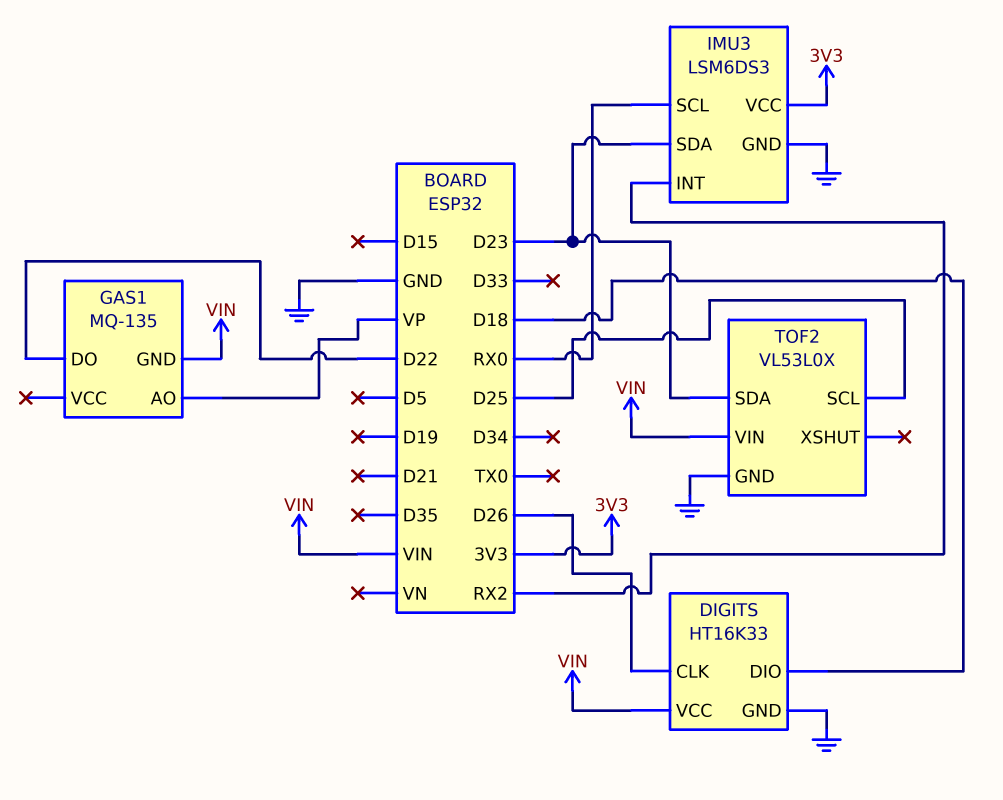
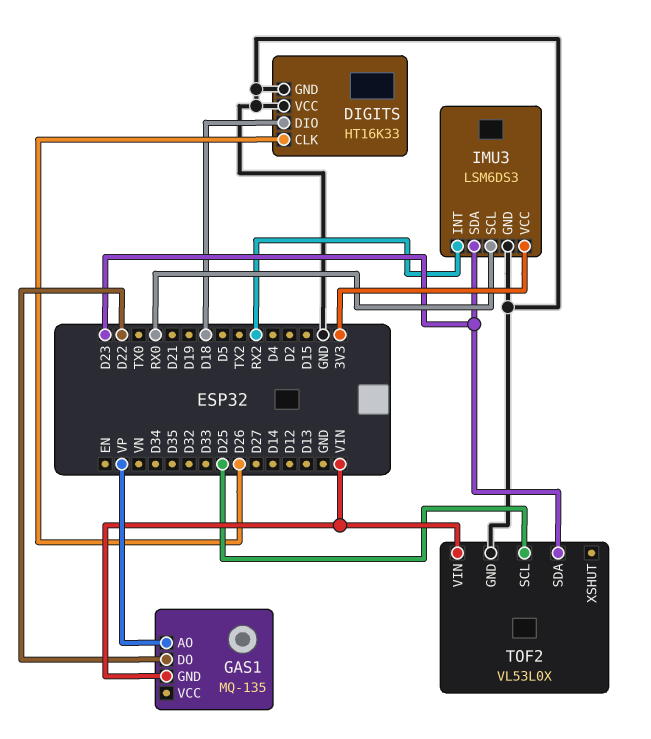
DIGITS pin VCC: VIN -> GND

